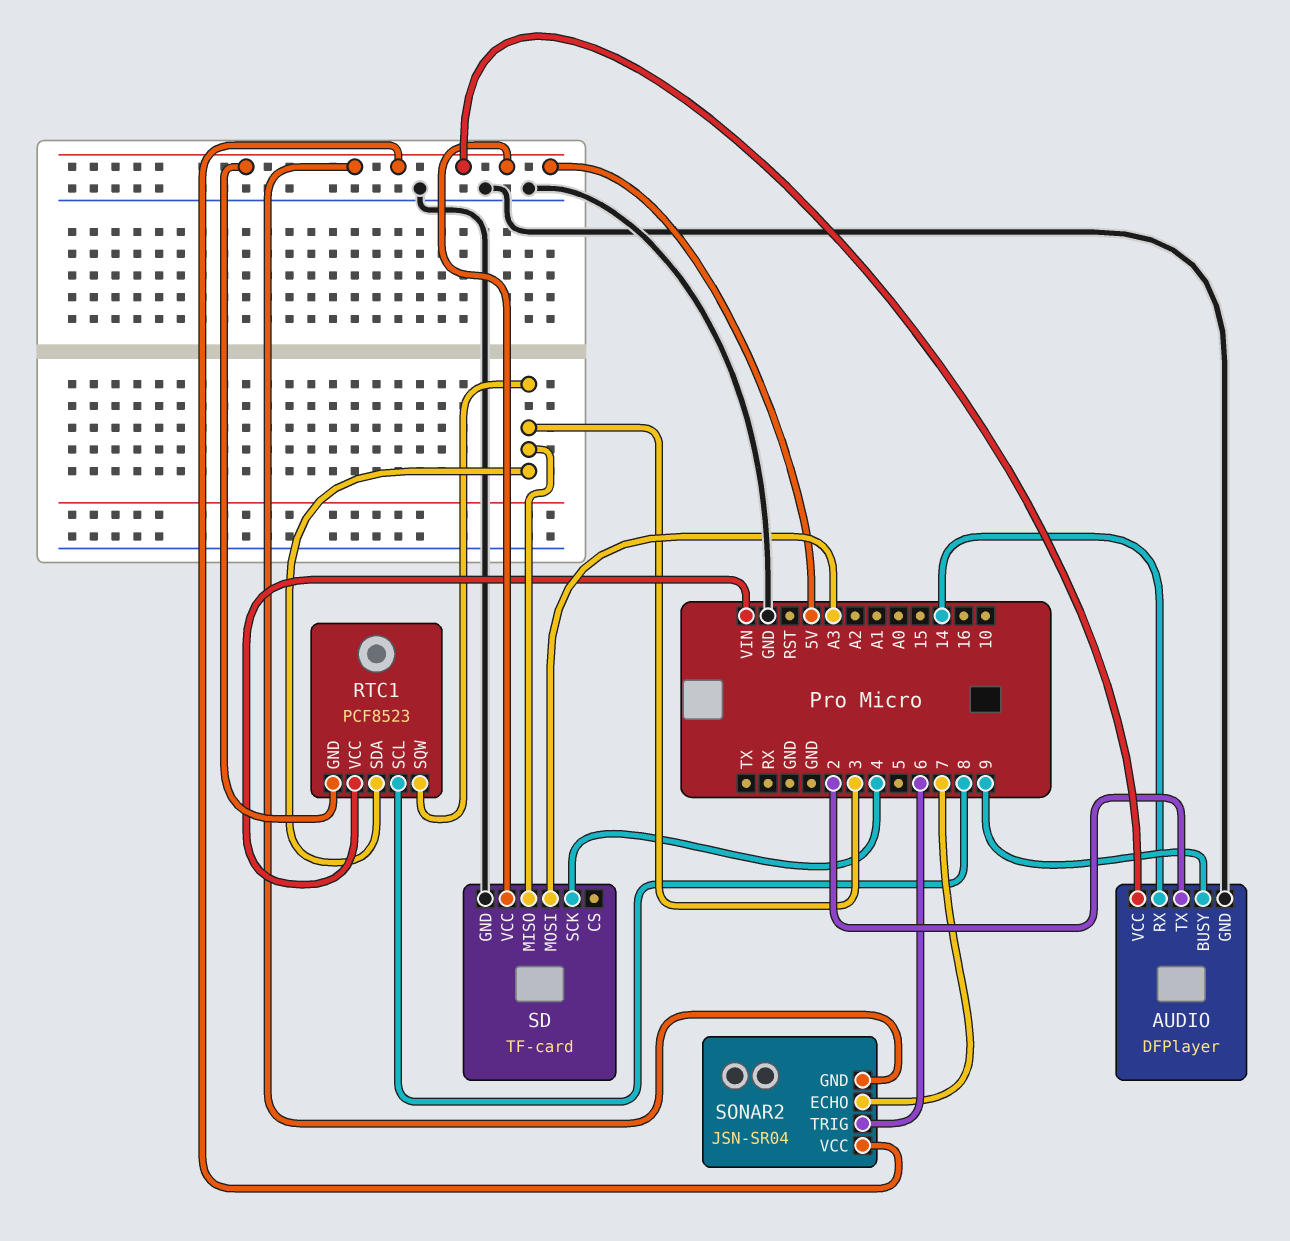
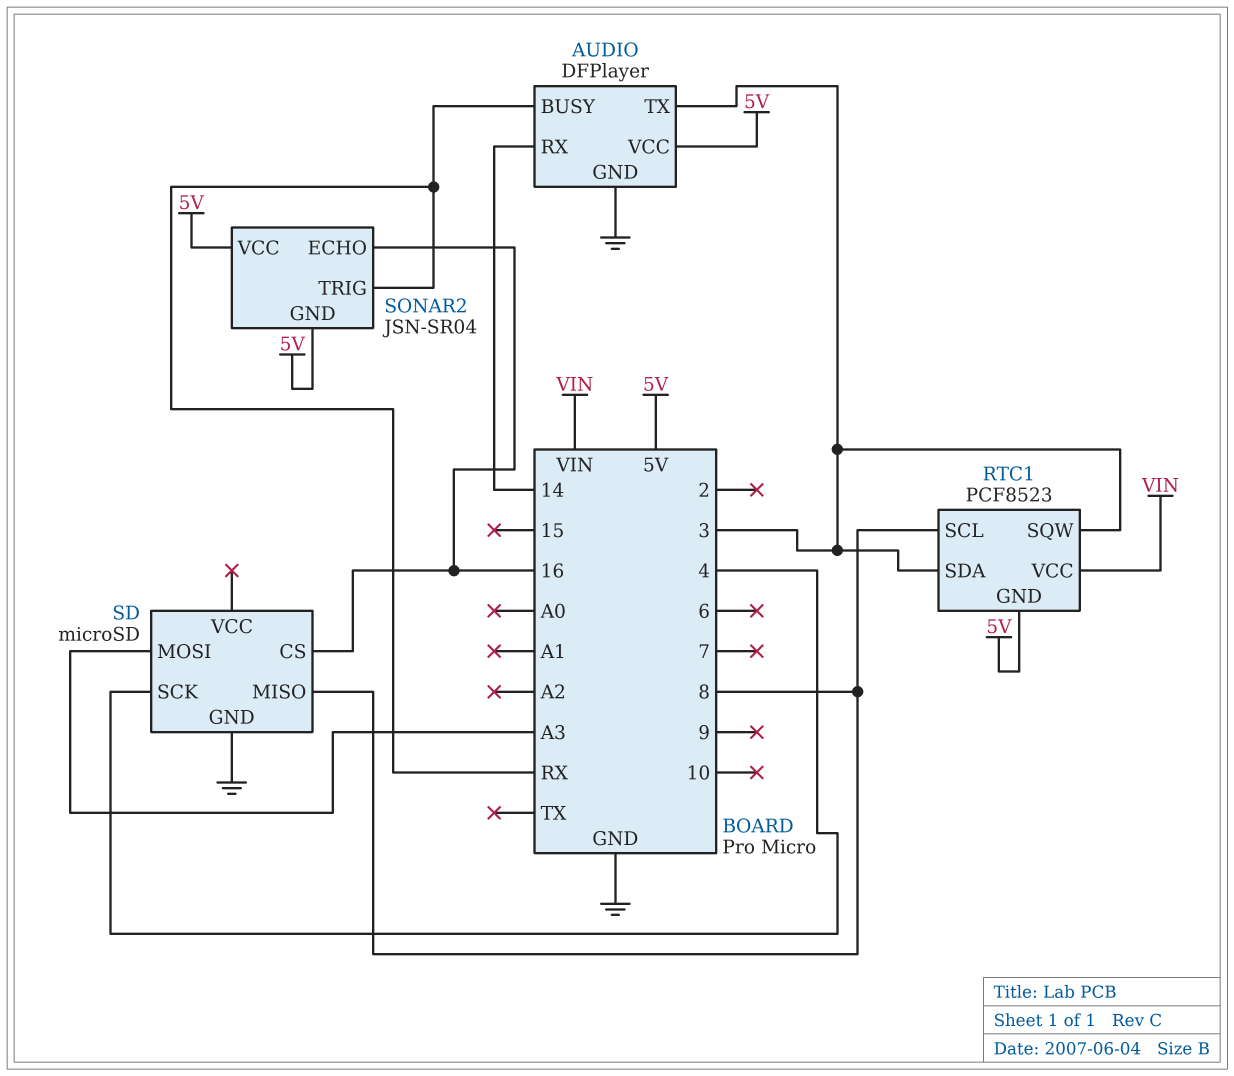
AUDIO pin BUSY: 9 -> RX
AUDIO pin TX: 2 -> 3
SD: TF-card -> microSD
SD pin CS: none -> 16
SD pin MISO: 3 -> 8
SD pin VCC: 5V -> none
SONAR2 pin ECHO: 7 -> 16
SONAR2 pin TRIG: 6 -> RX

